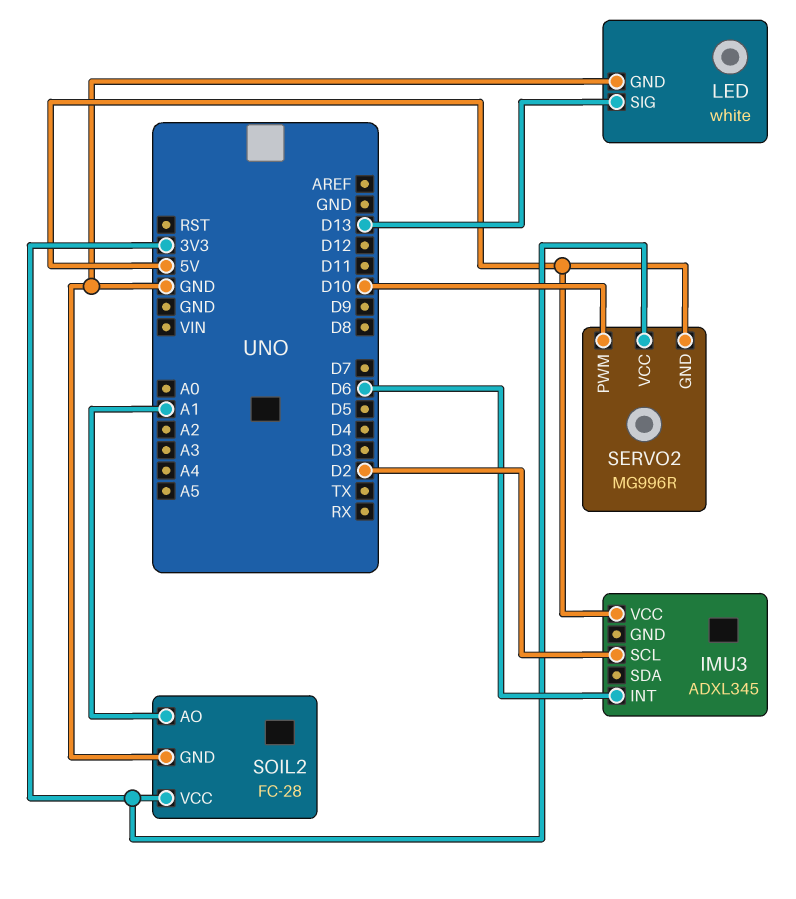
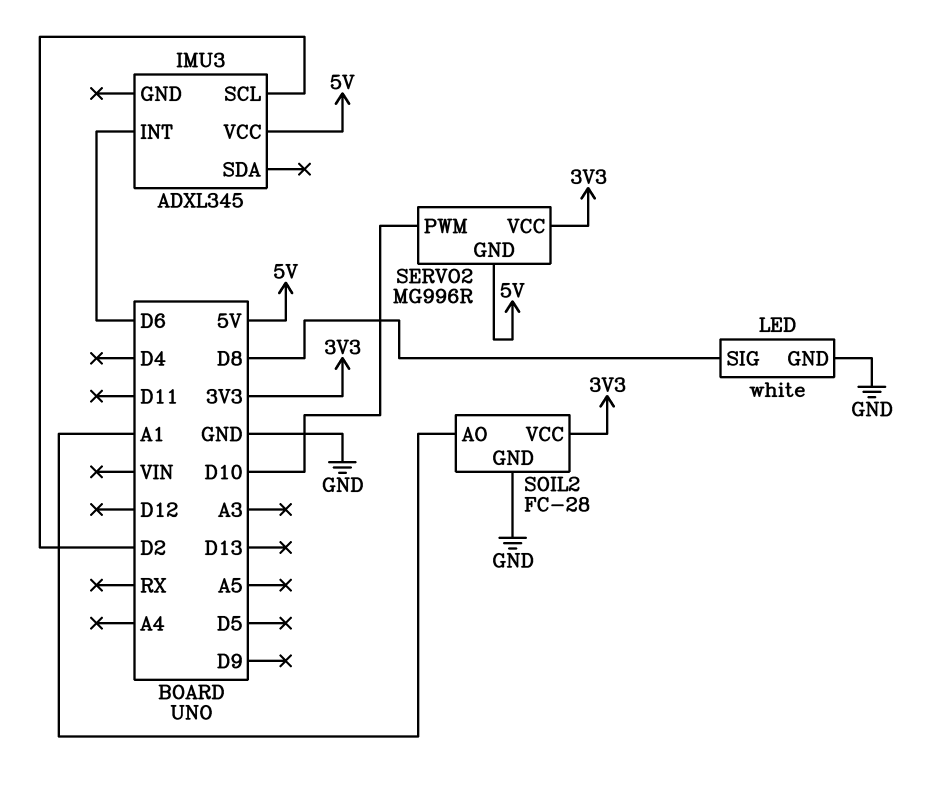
LED pin SIG: D13 -> D8

